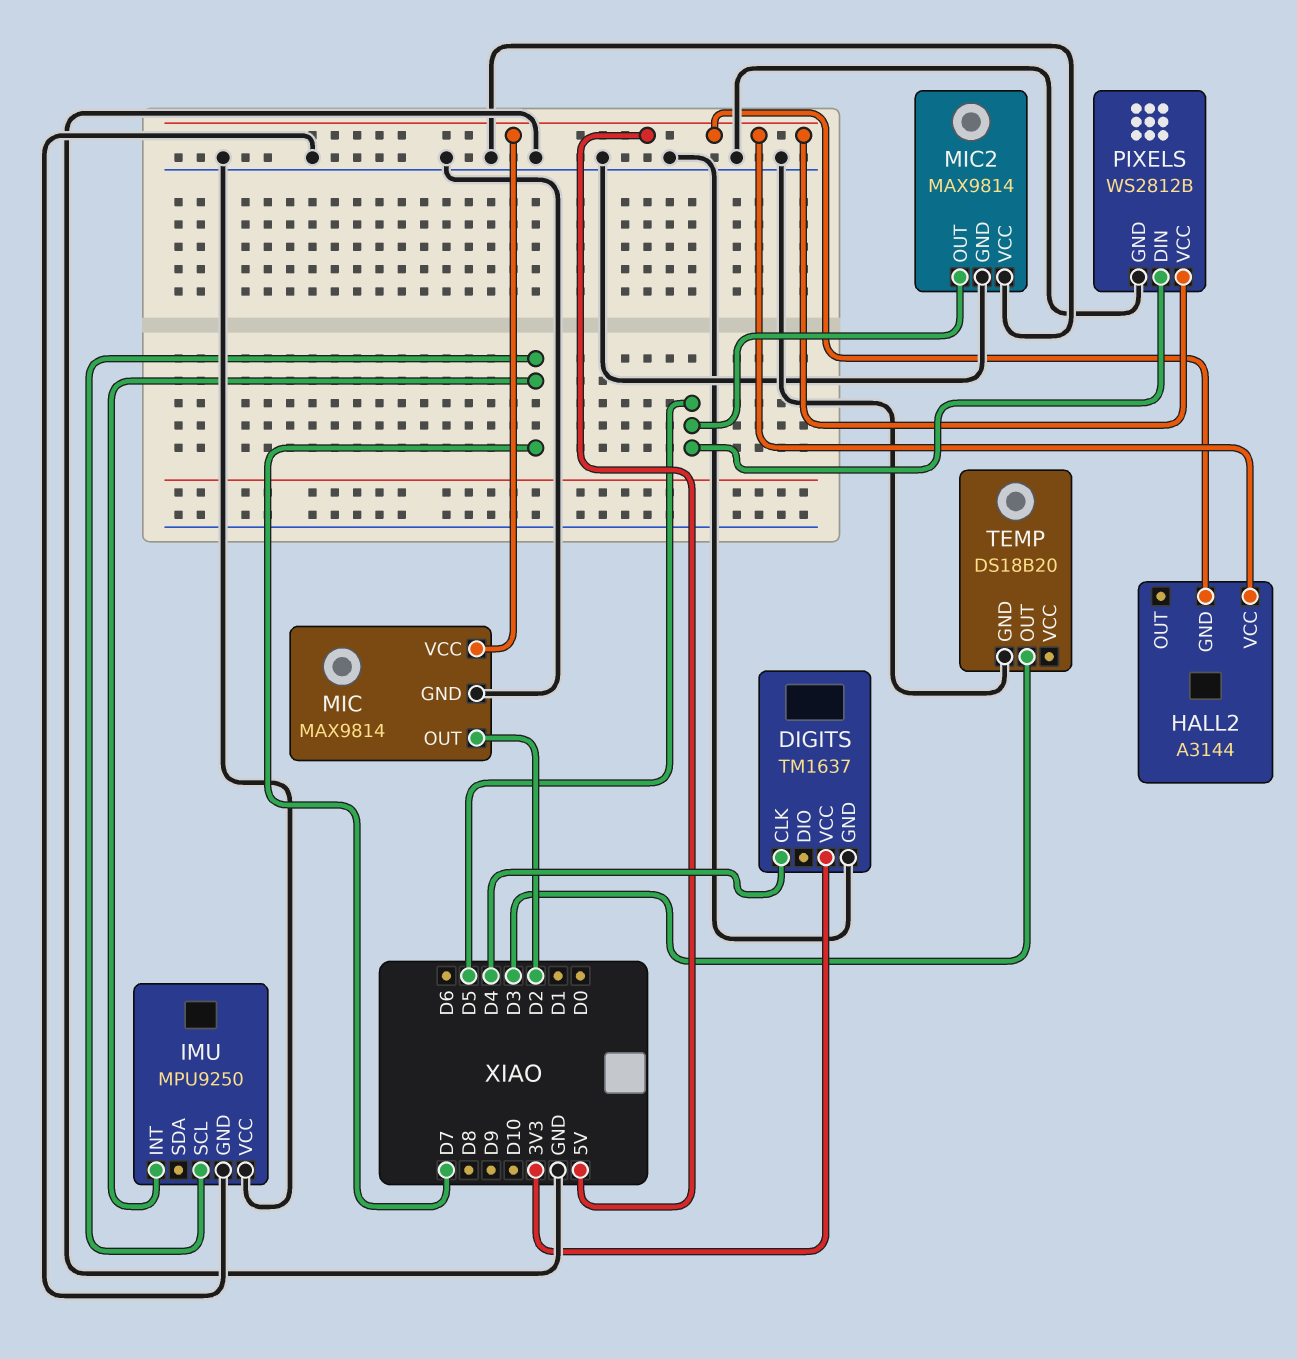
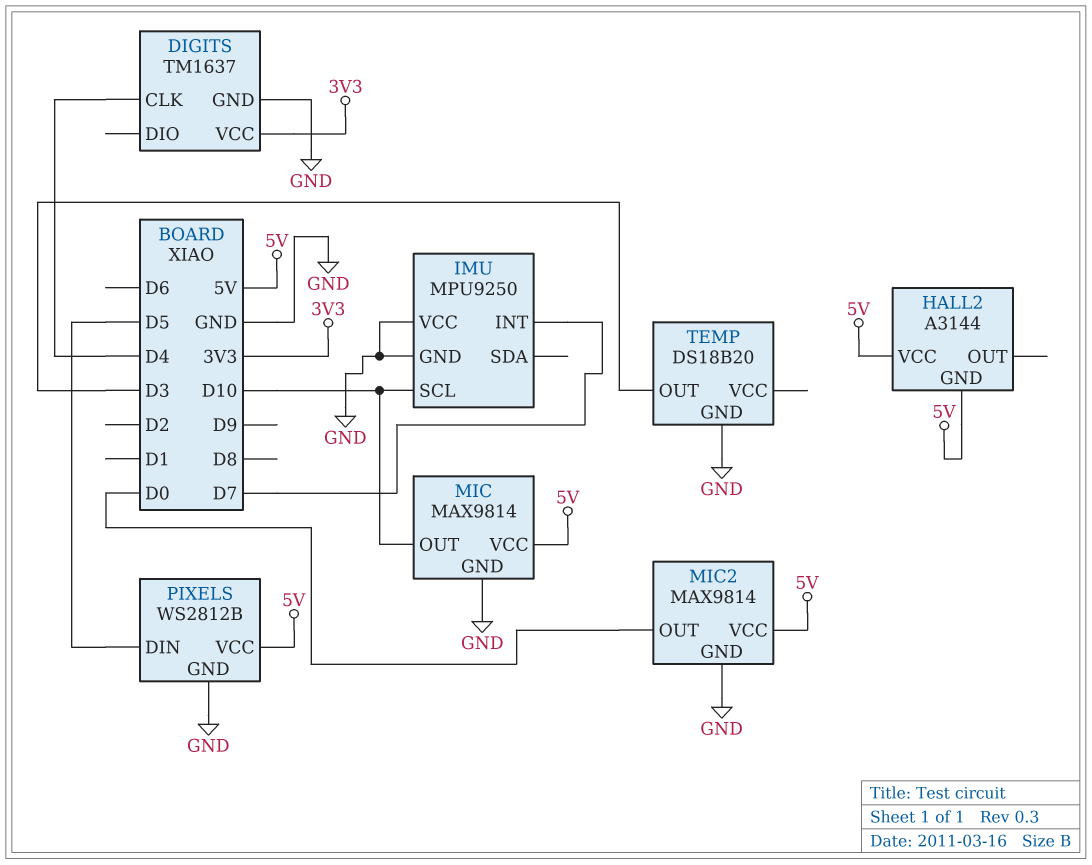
IMU pin SCL: D7 -> D10
MIC pin OUT: D2 -> D10
MIC2 pin OUT: D5 -> D0
MIC2 pin VCC: GND -> 5V

